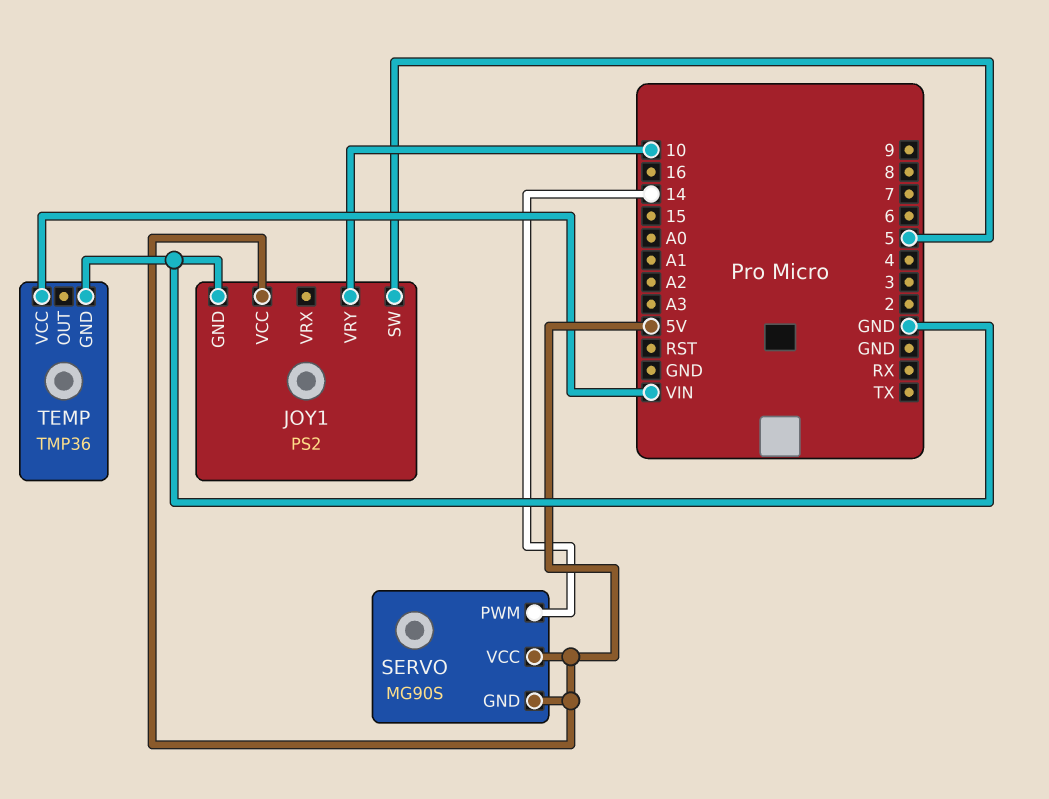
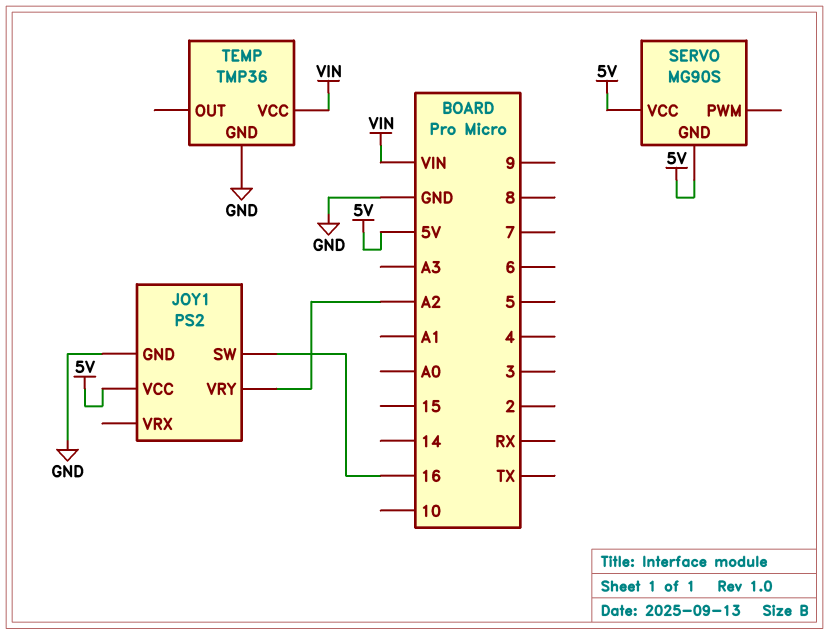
JOY1 pin SW: 5 -> 16
JOY1 pin VRY: 10 -> A2
SERVO pin PWM: 14 -> none

